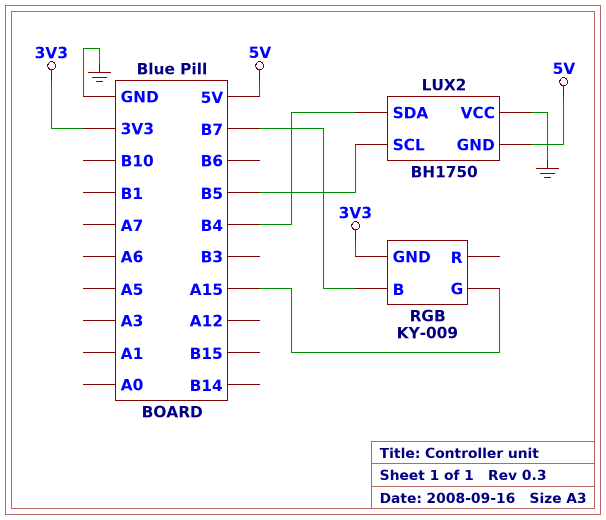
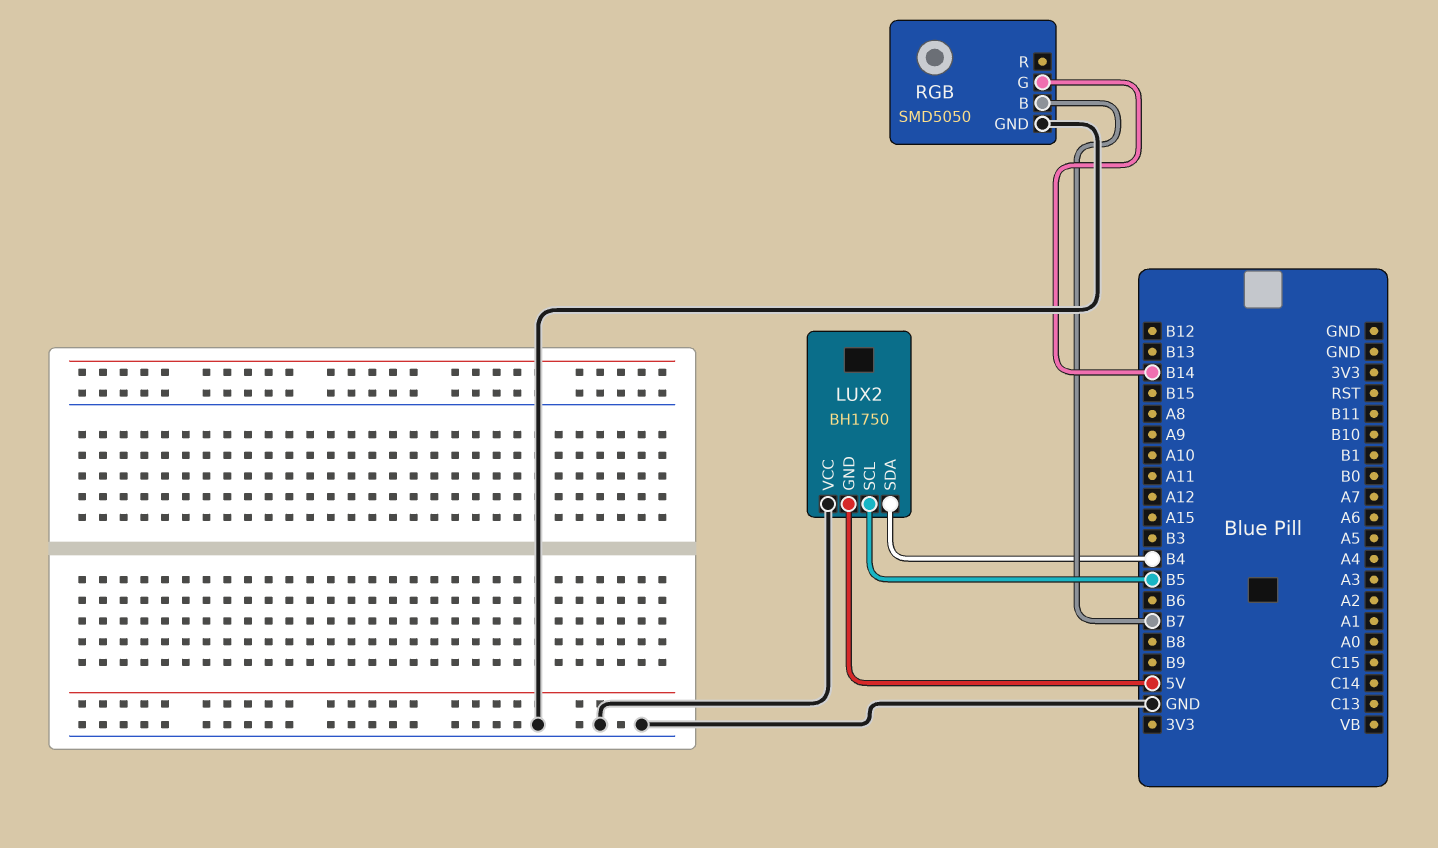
RGB: KY-009 -> SMD5050
RGB pin G: A15 -> B14
RGB pin GND: 3V3 -> GND

